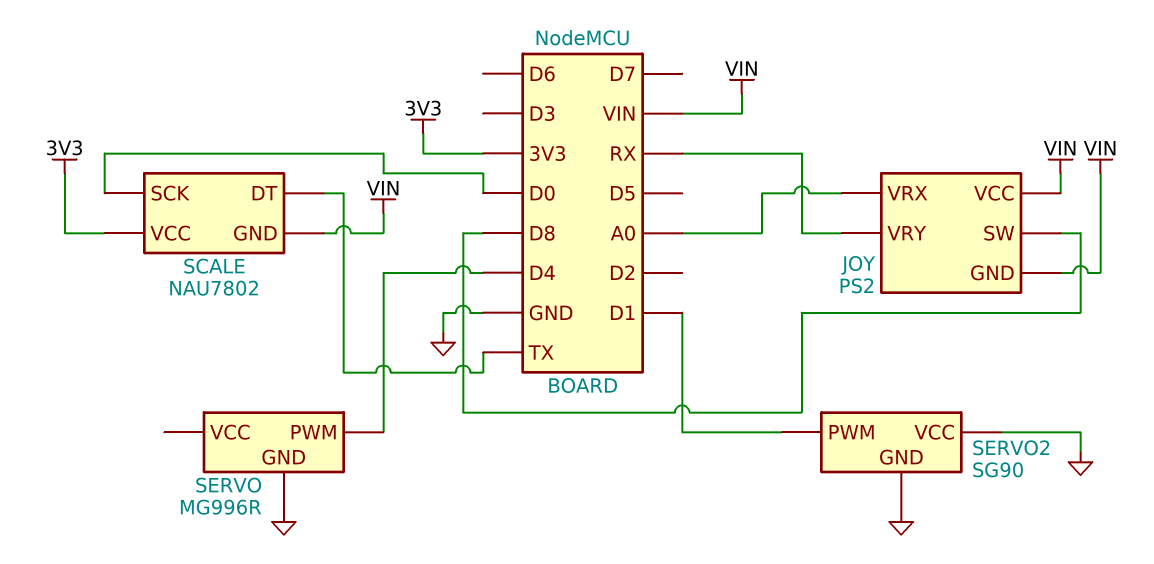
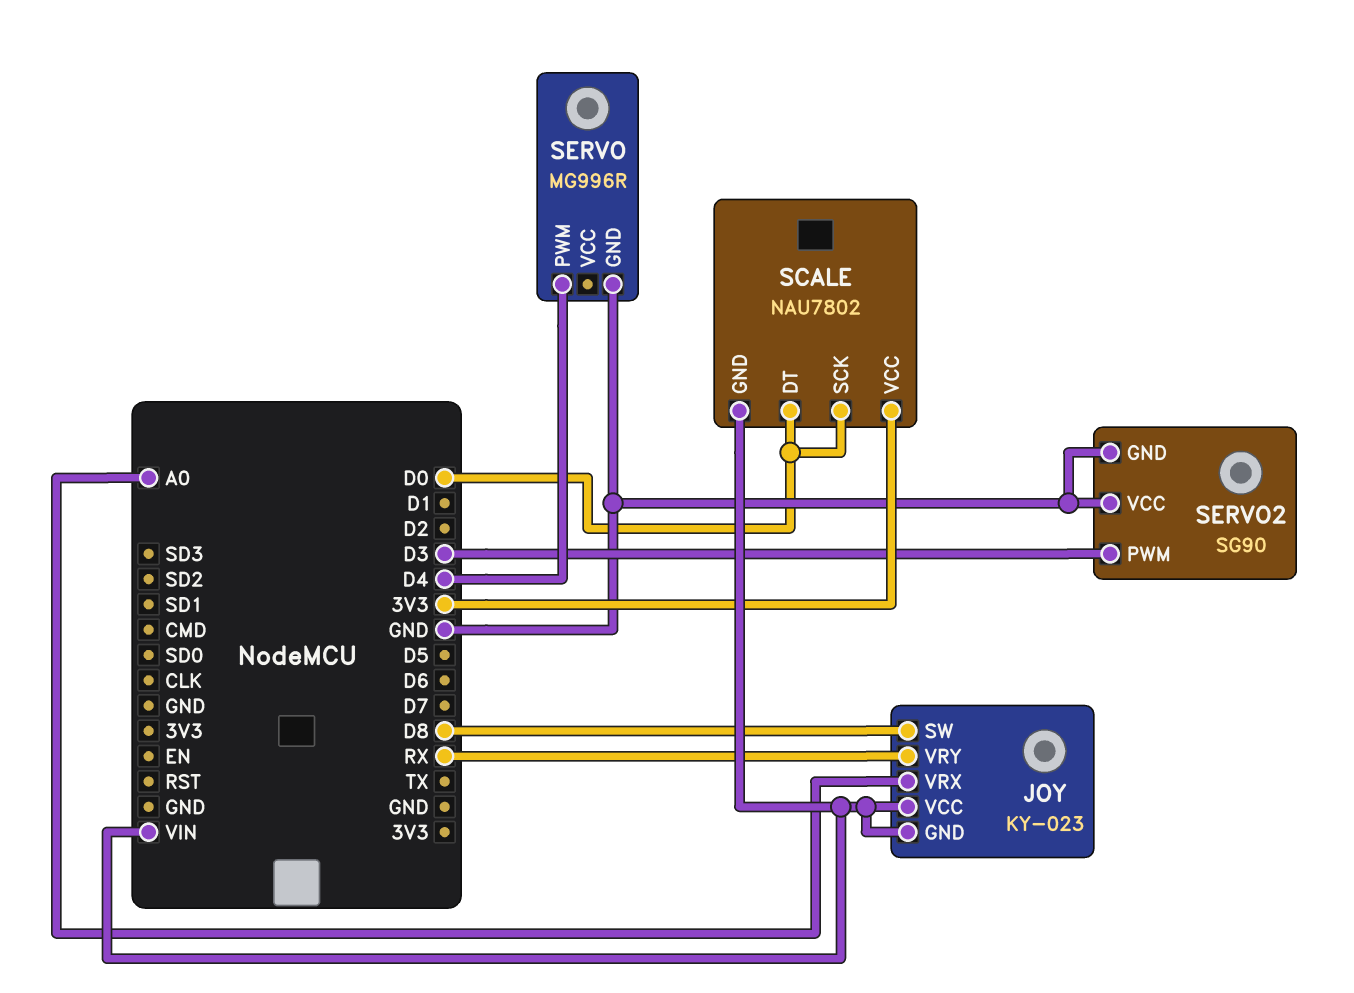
JOY: PS2 -> KY-023
SCALE pin DT: TX -> D0
SERVO2 pin PWM: D1 -> D3

